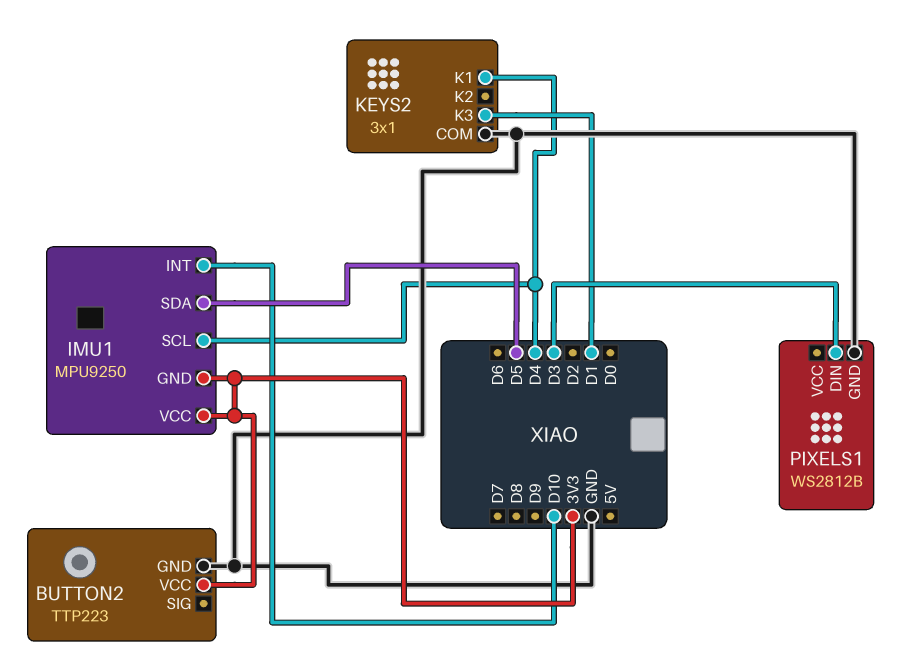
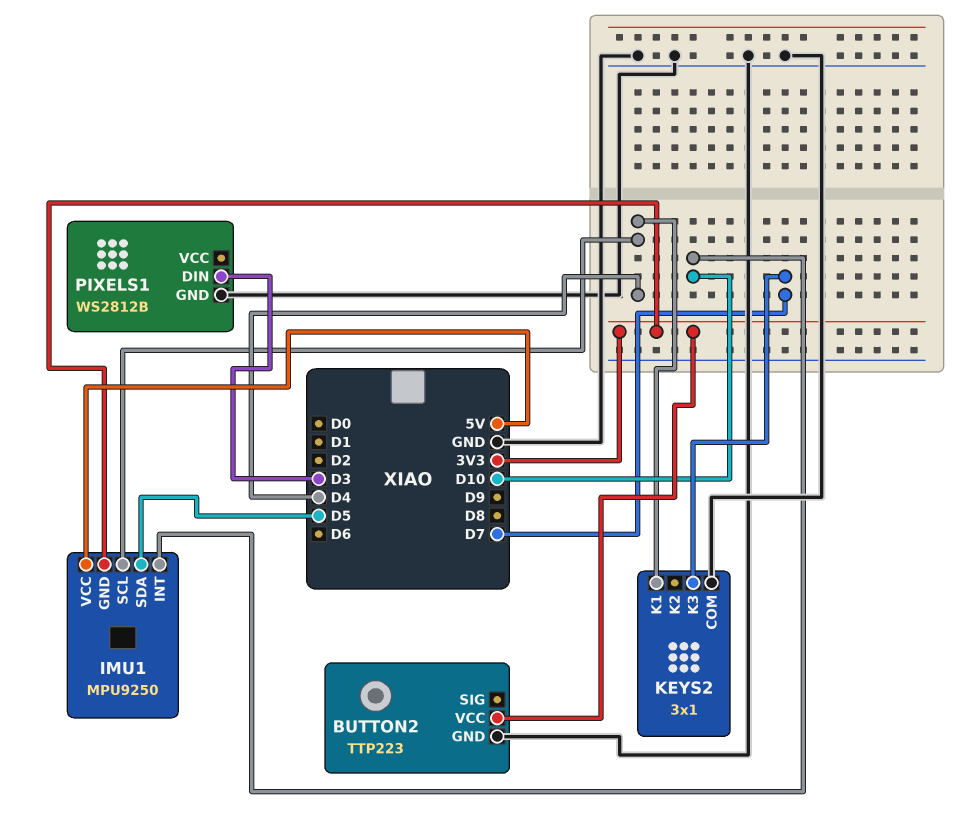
IMU1 pin VCC: 3V3 -> 5V
KEYS2 pin K3: D1 -> D7

